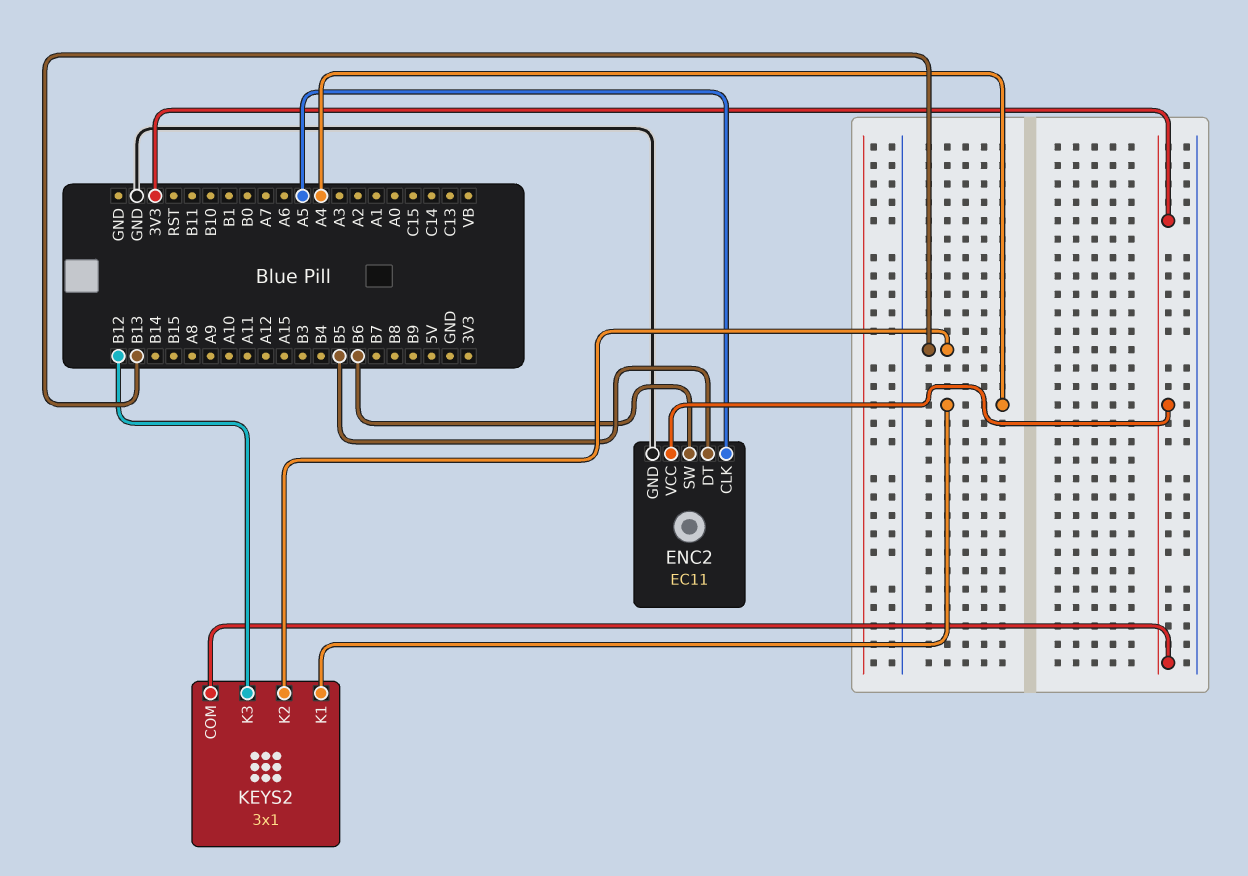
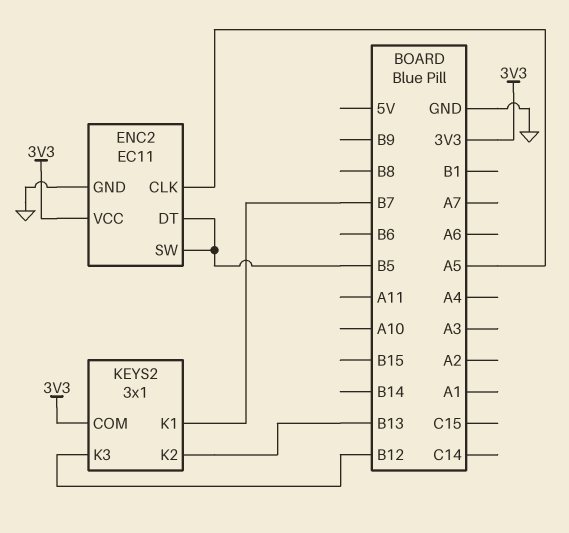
ENC2 pin SW: B6 -> B5
KEYS2 pin K1: A4 -> B7

